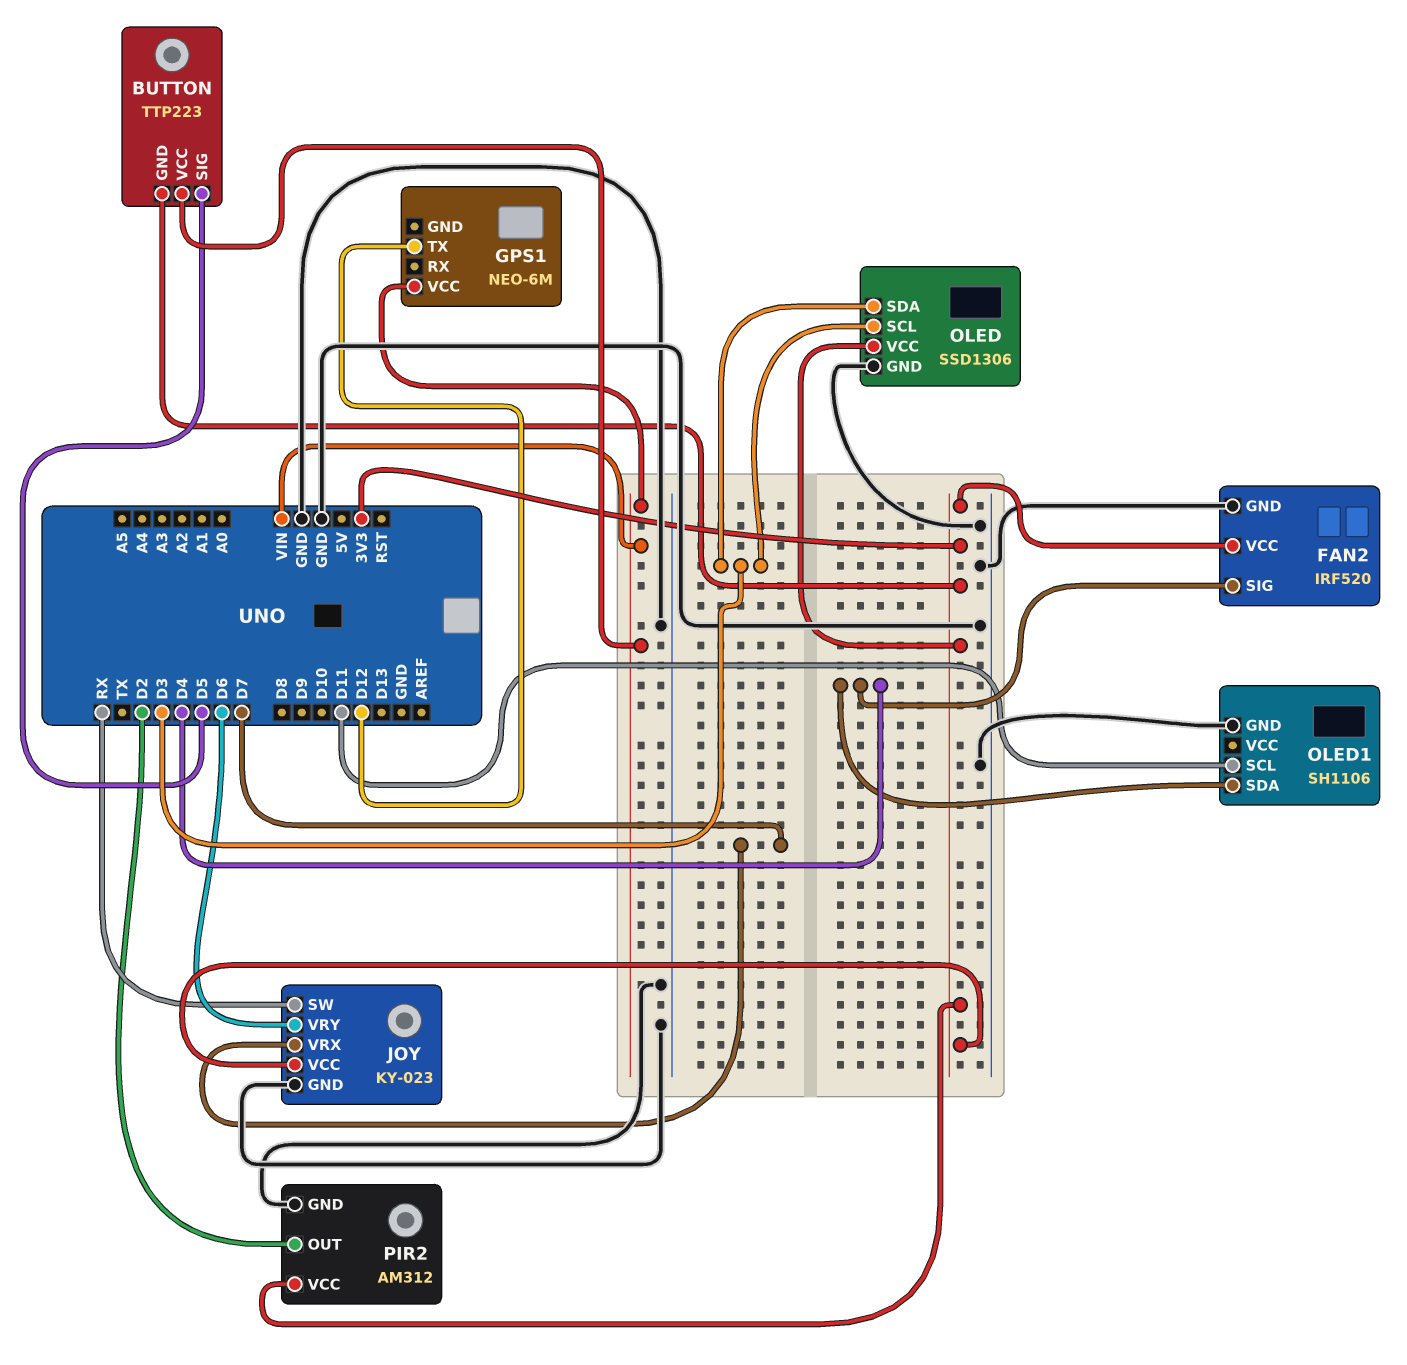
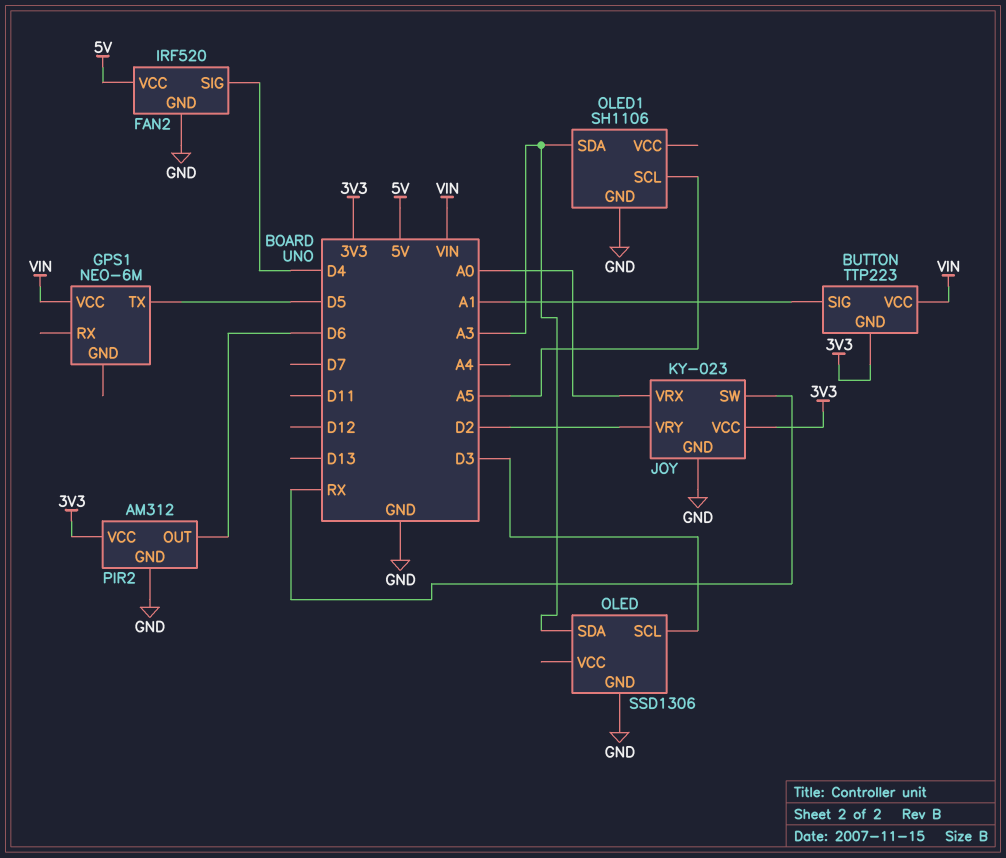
BUTTON pin SIG: D5 -> A1
FAN2 pin VCC: 3V3 -> 5V
GPS1 pin TX: D12 -> D5
JOY pin VRX: D7 -> A0
JOY pin VRY: D6 -> D2
OLED pin SDA: D3 -> A3
OLED pin VCC: 3V3 -> none
OLED1 pin SCL: D11 -> A5
OLED1 pin SDA: D4 -> A3
PIR2 pin OUT: D2 -> D6

